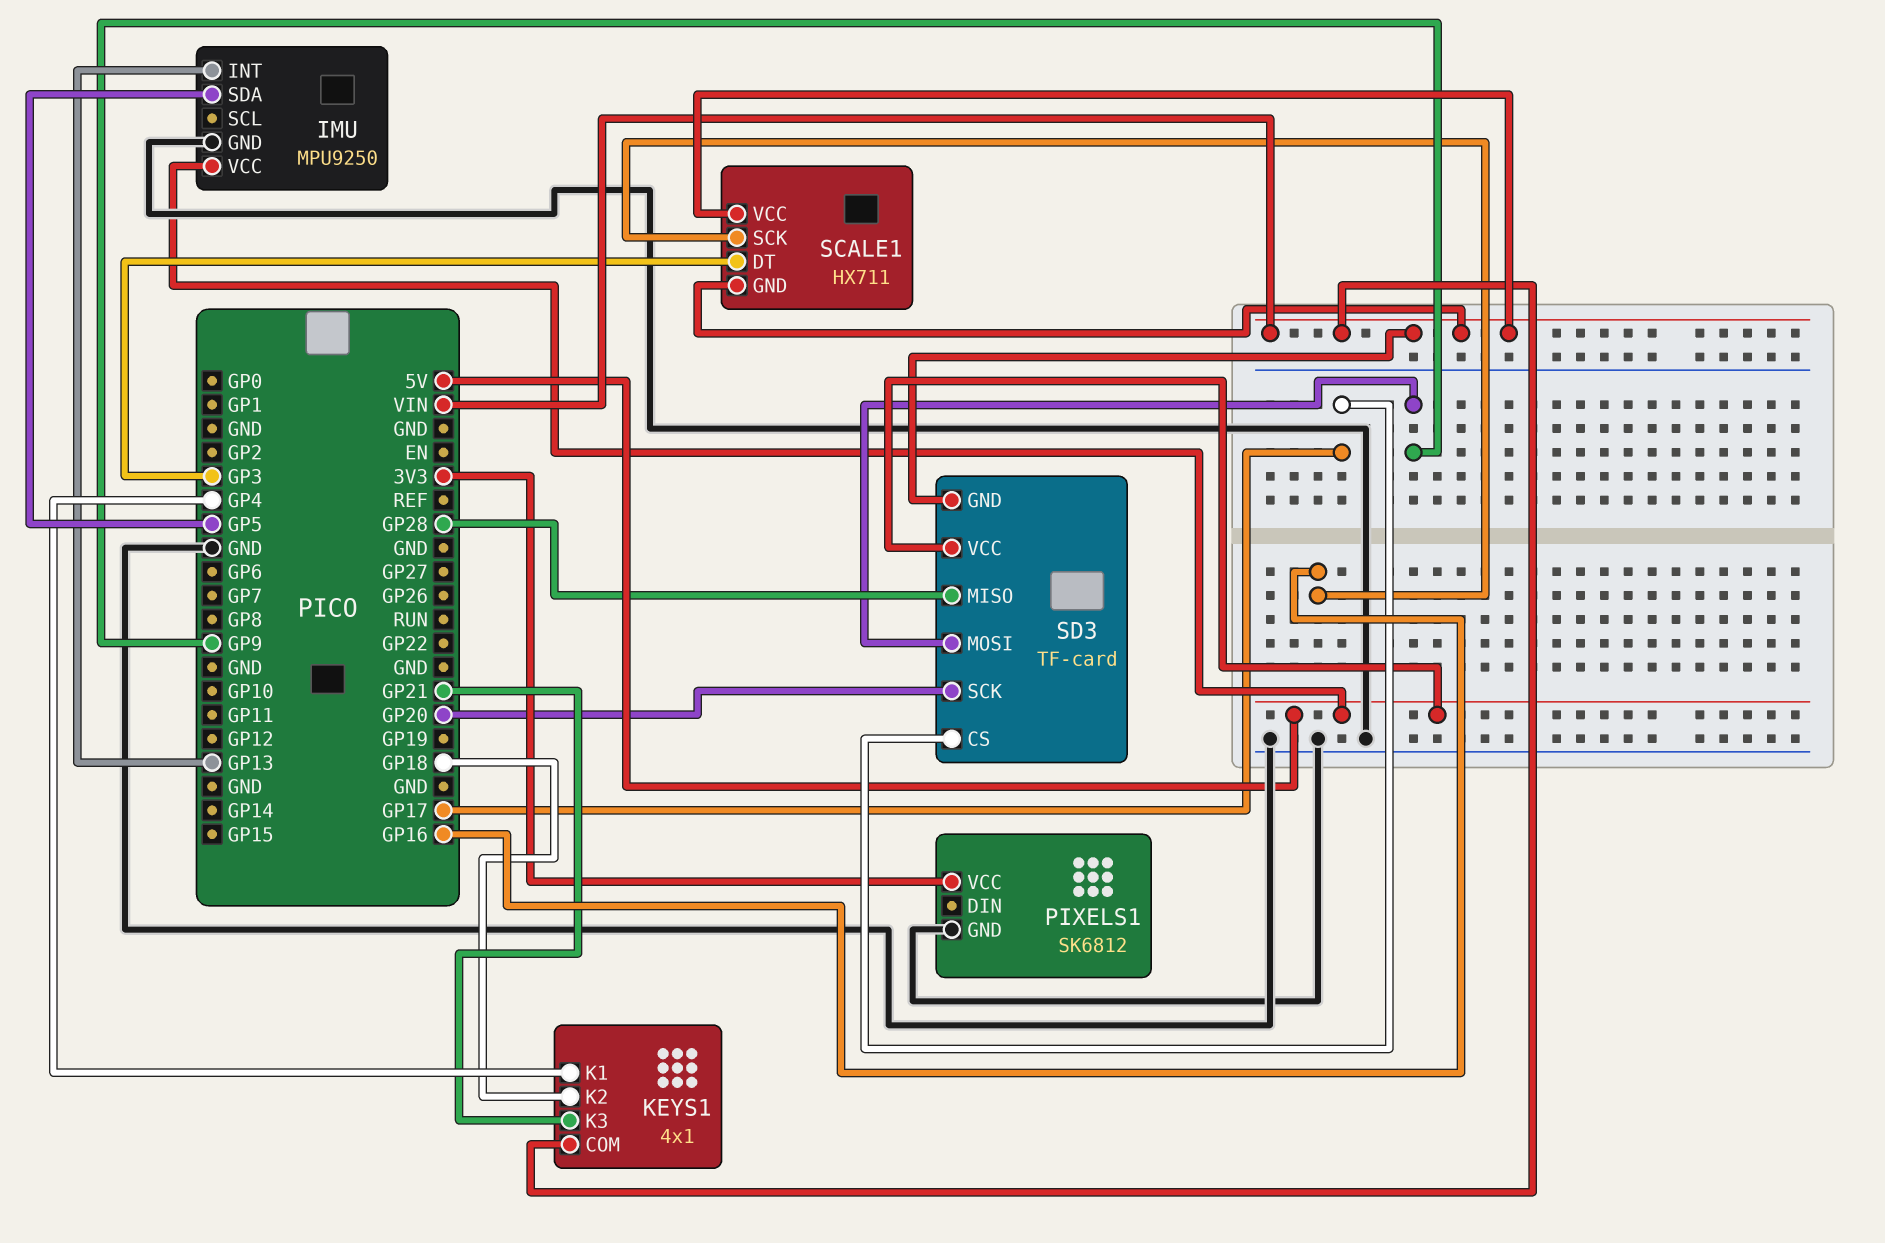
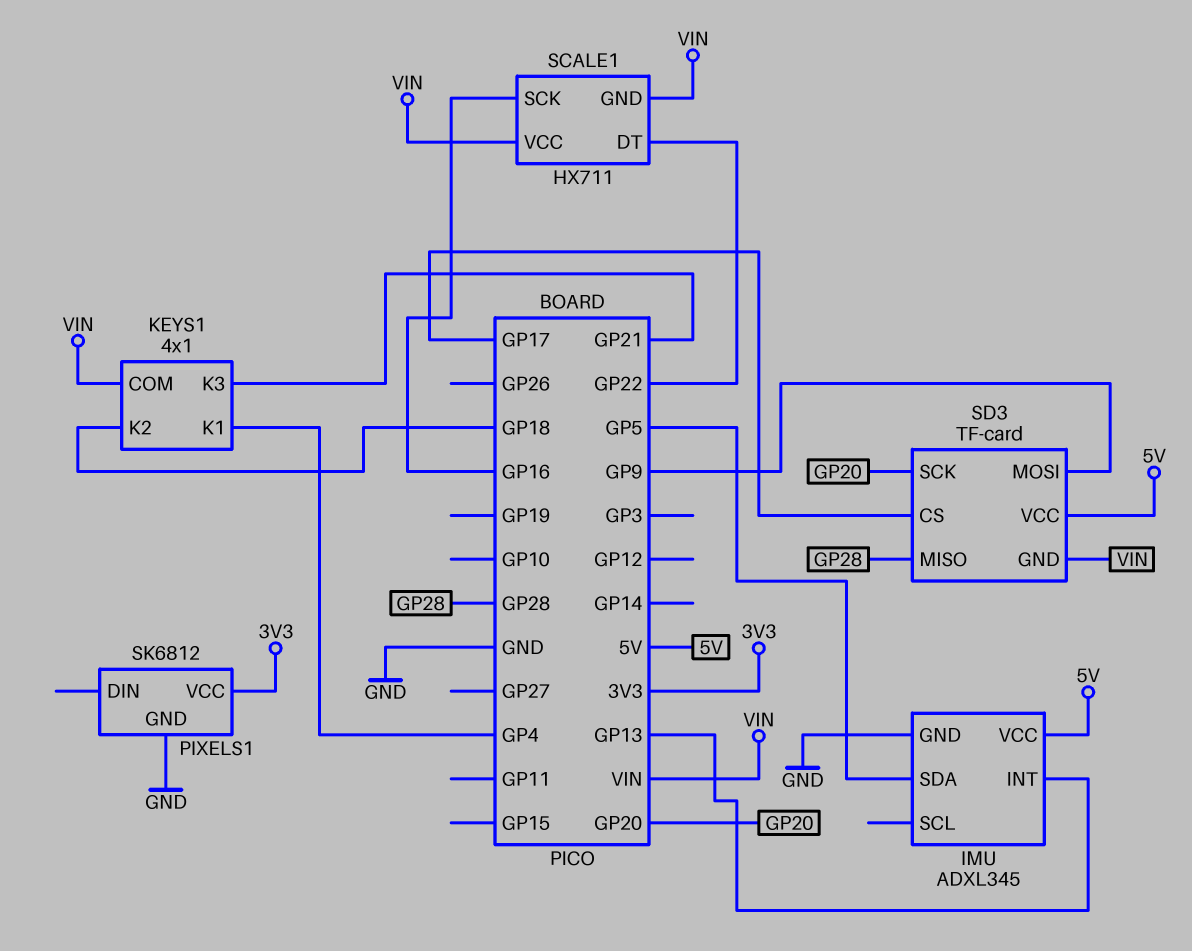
IMU: MPU9250 -> ADXL345
SCALE1 pin DT: GP3 -> GP22

